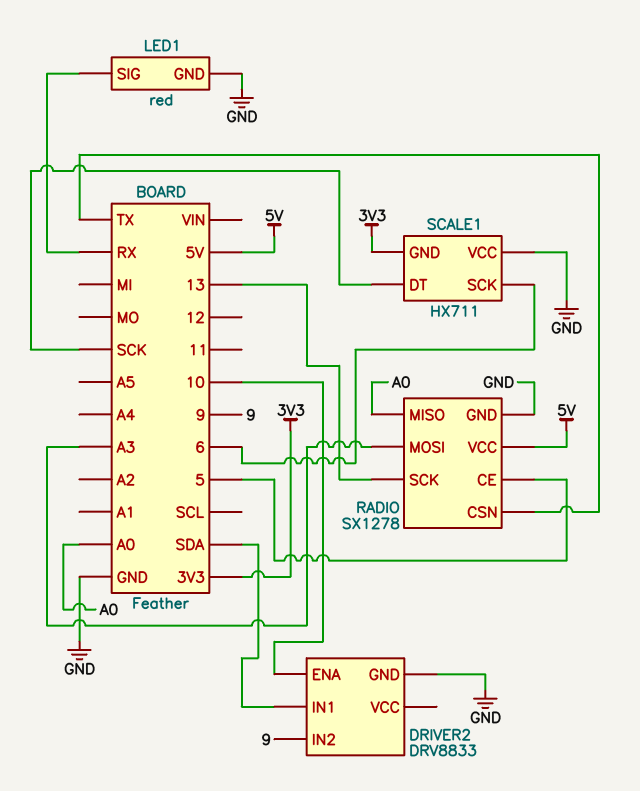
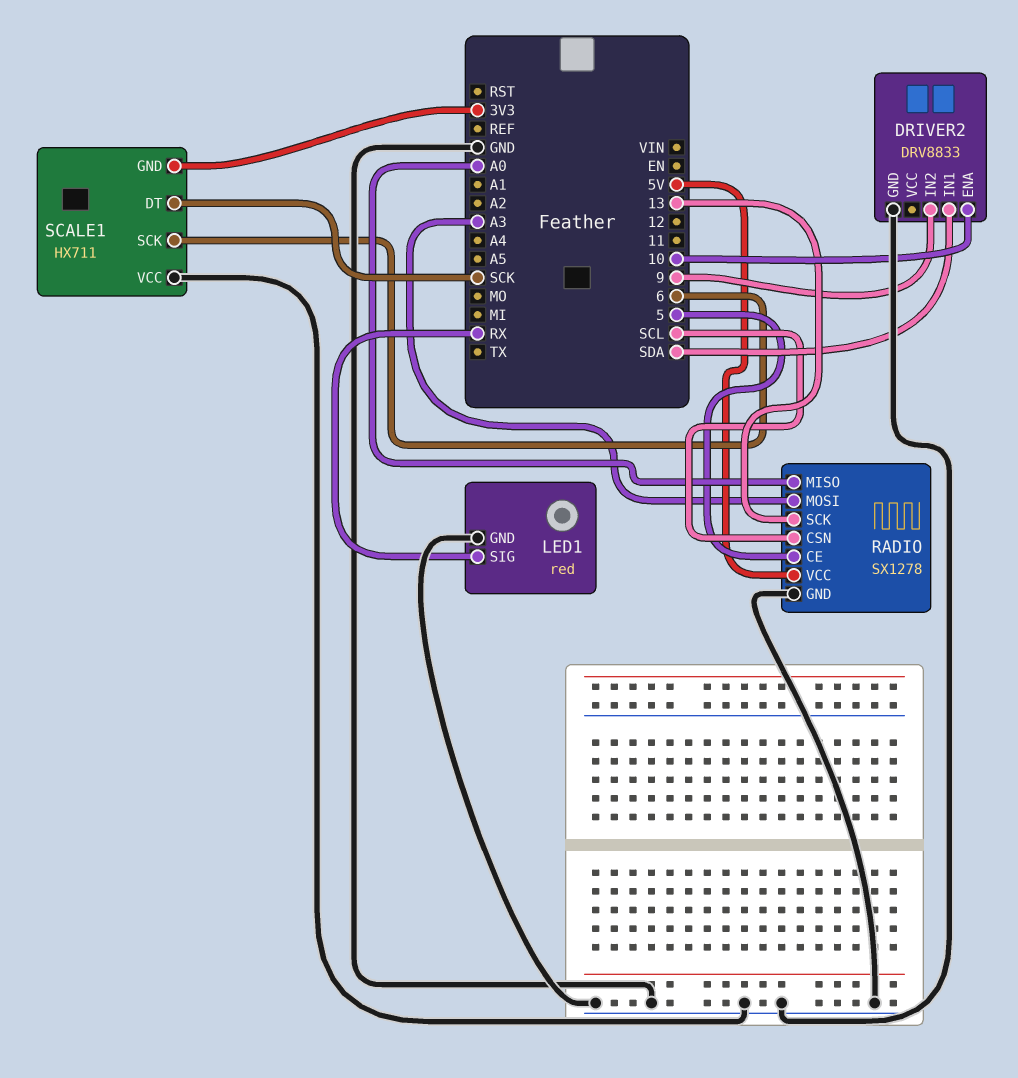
RADIO pin CSN: TX -> SCL

